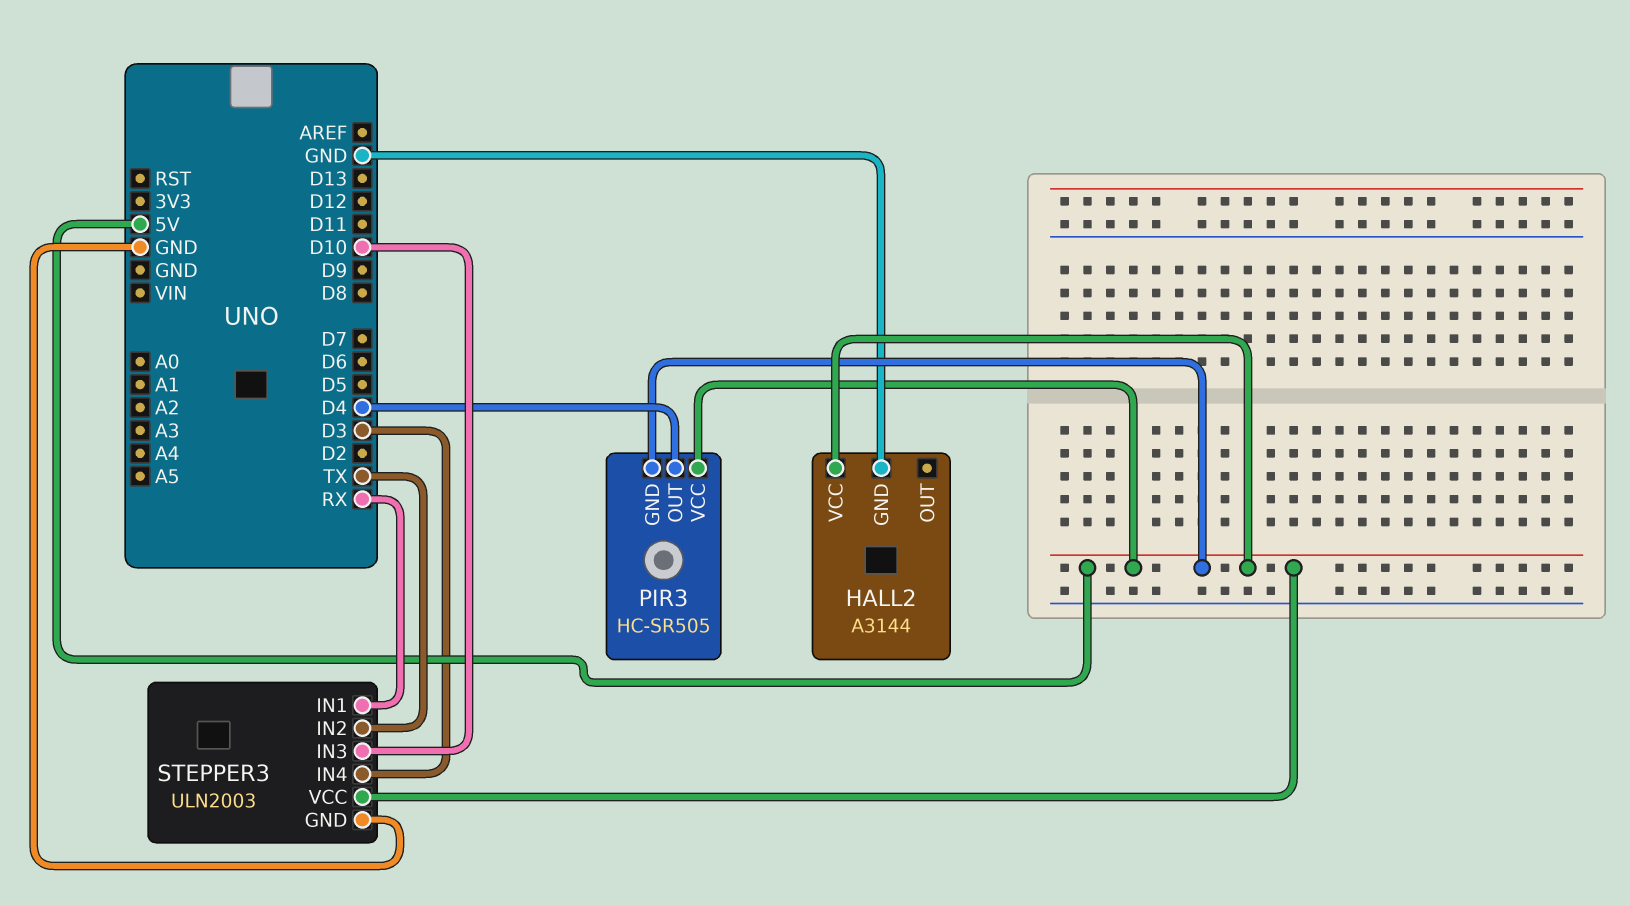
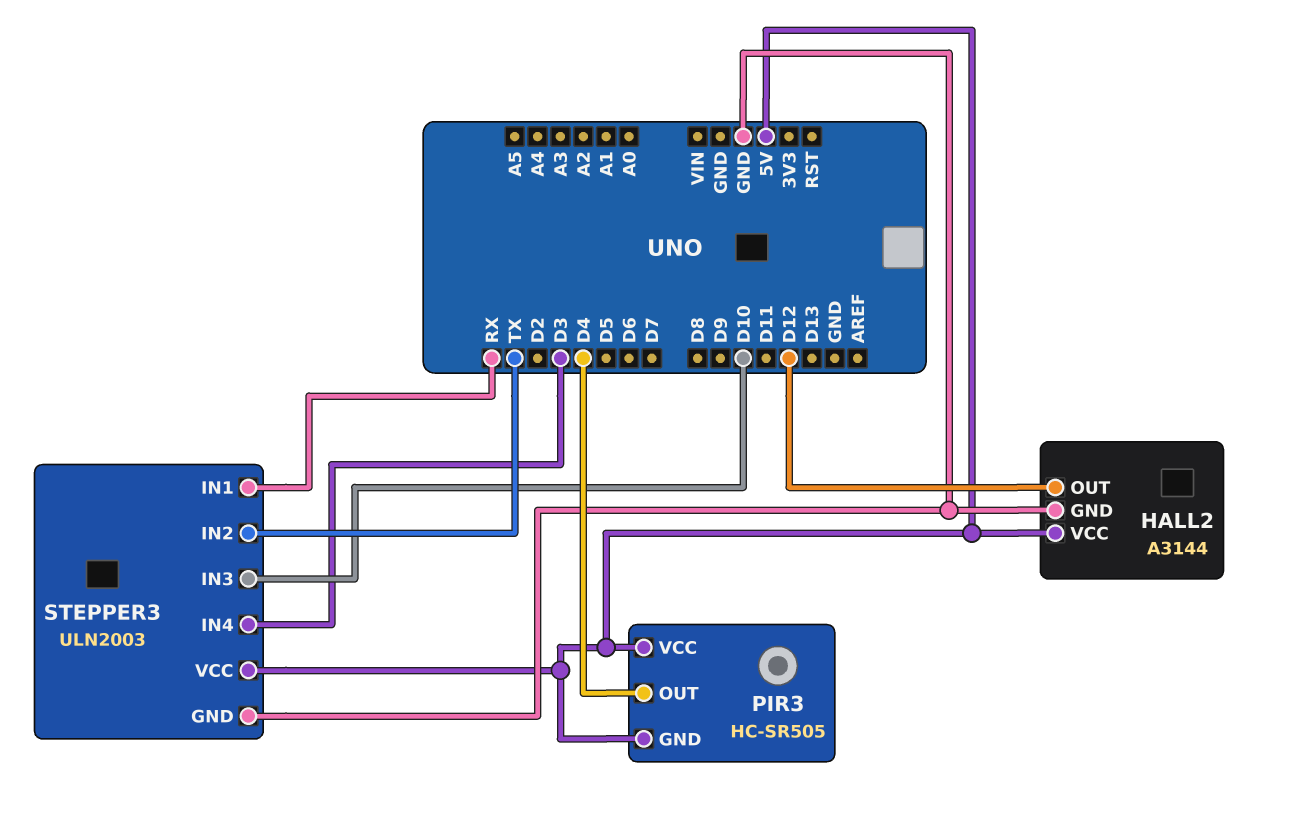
HALL2 pin OUT: none -> D12

